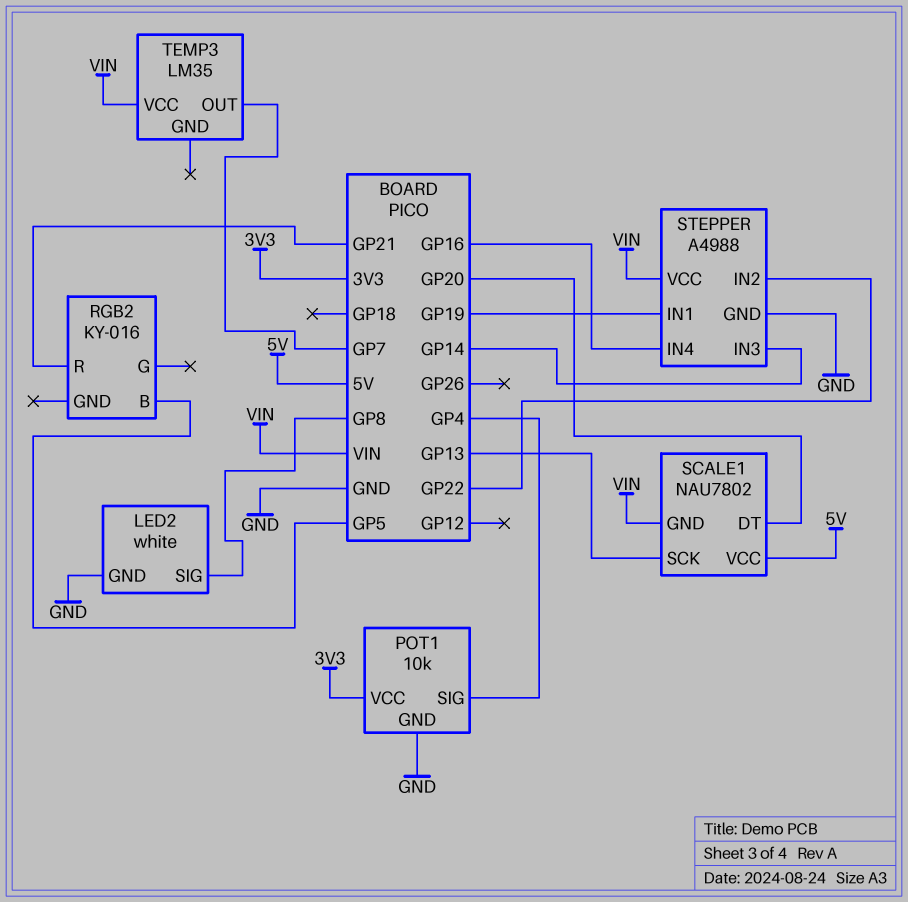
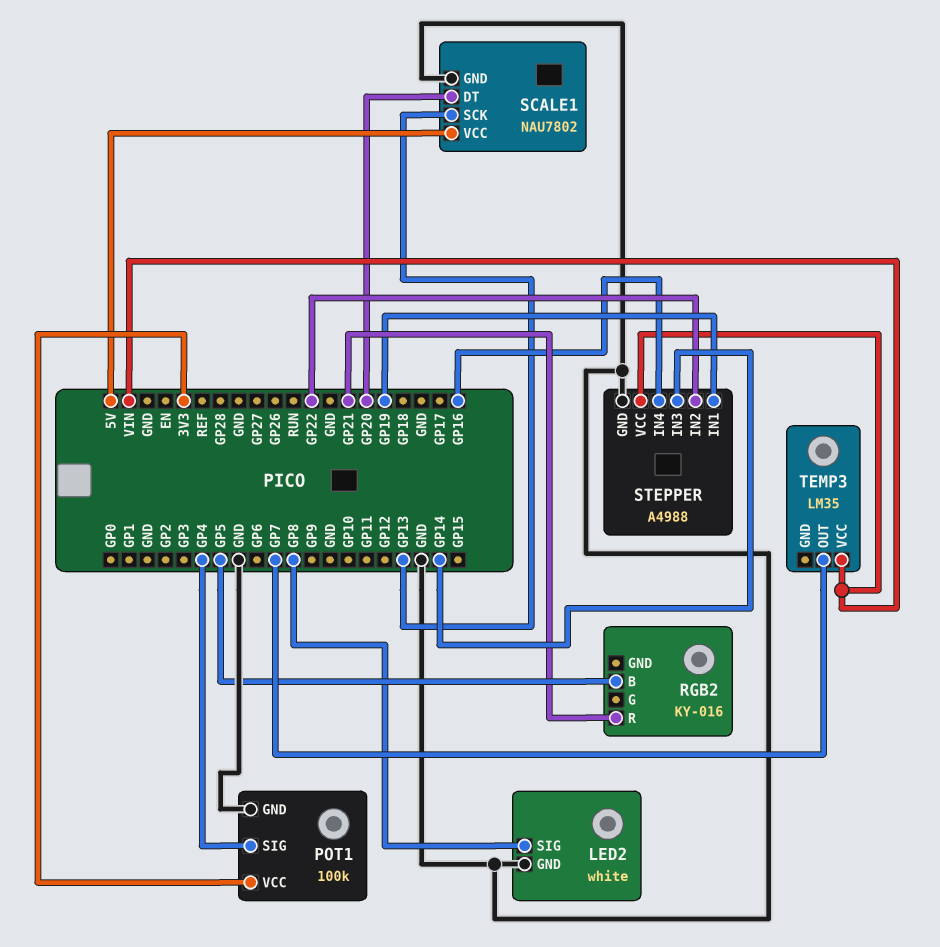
POT1: 10k -> 100k
SCALE1 pin GND: VIN -> GND

